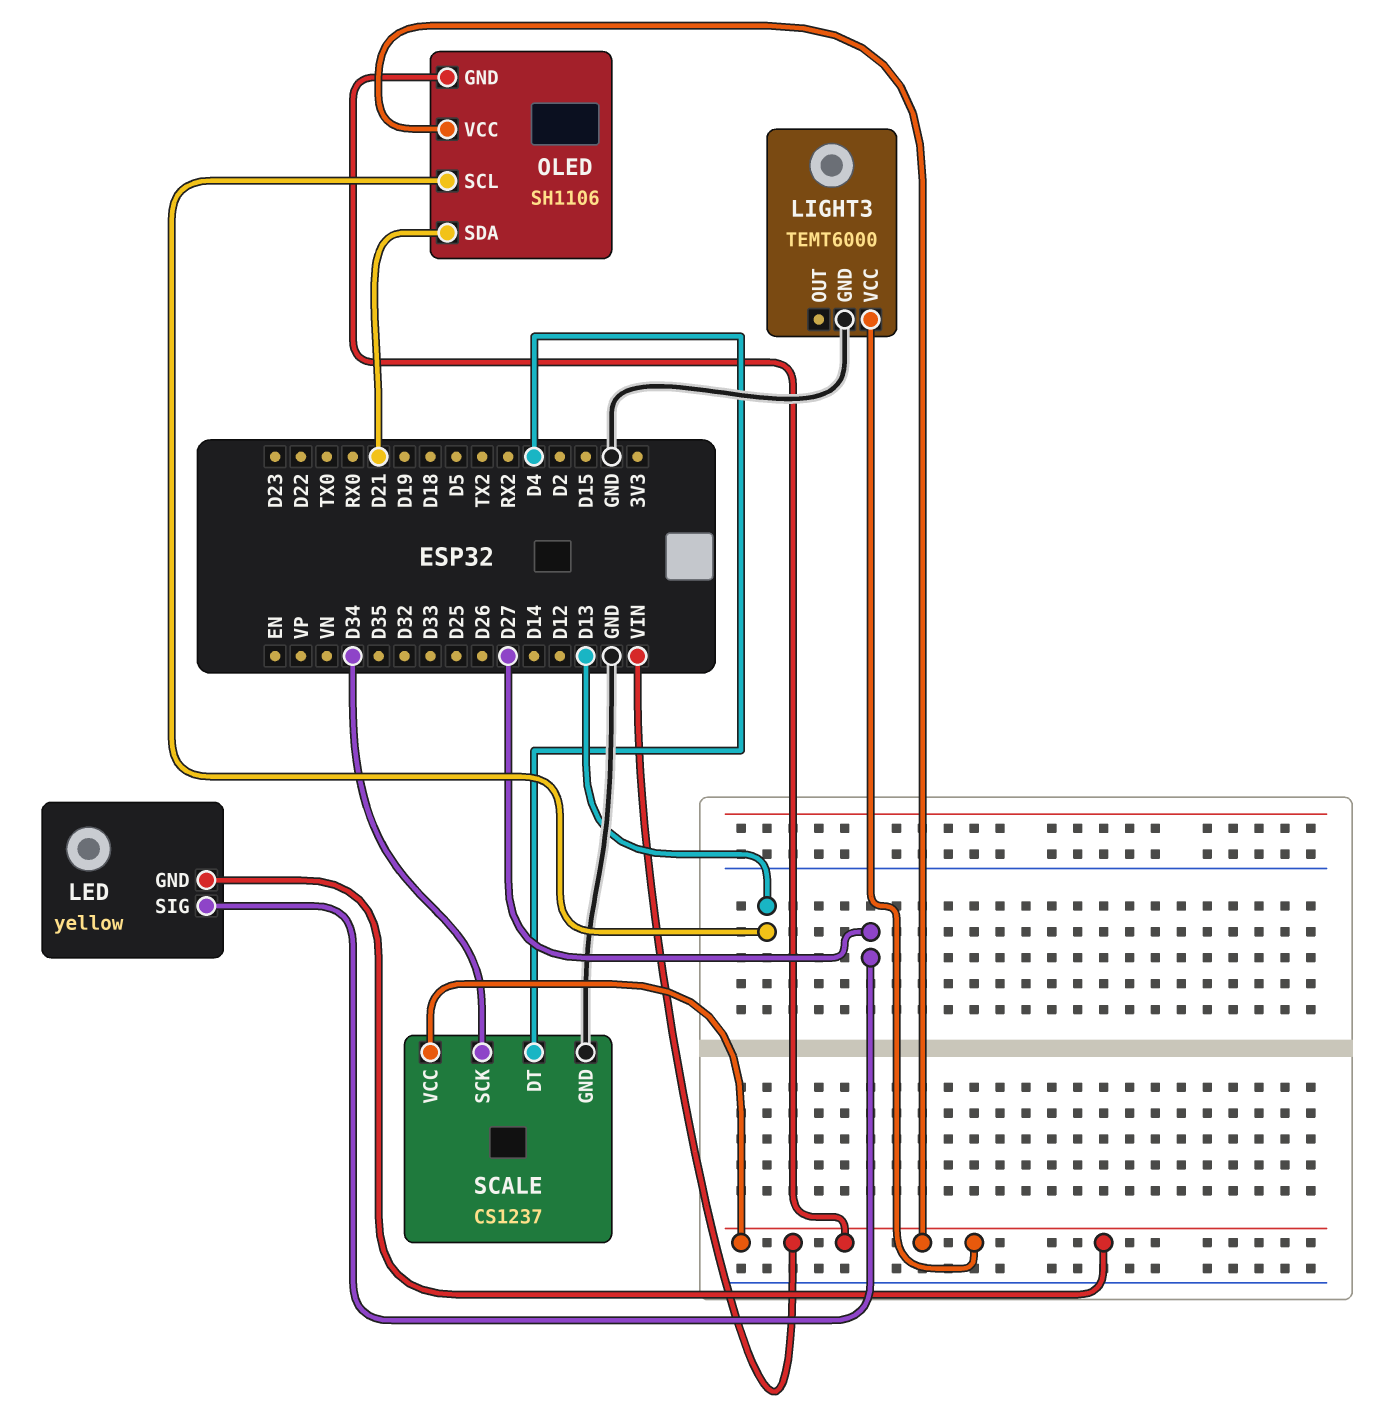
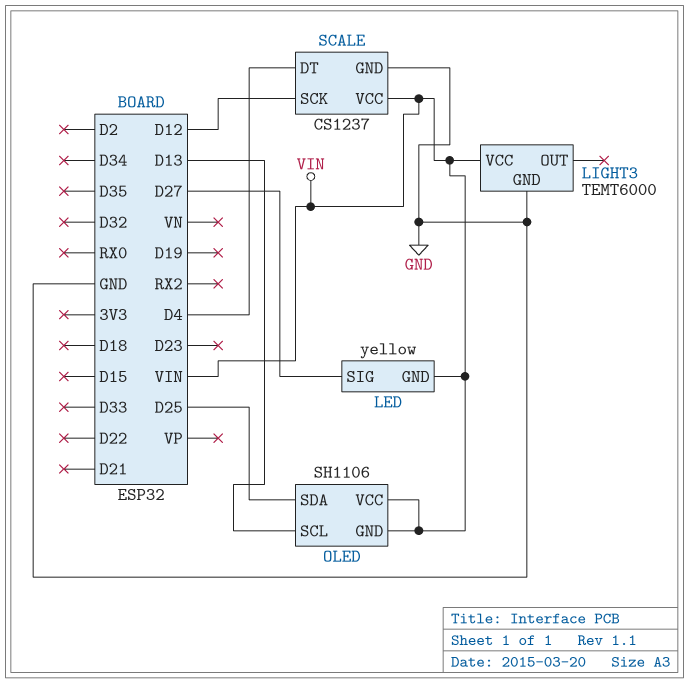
OLED pin SDA: D21 -> D25
SCALE pin SCK: D34 -> D12

